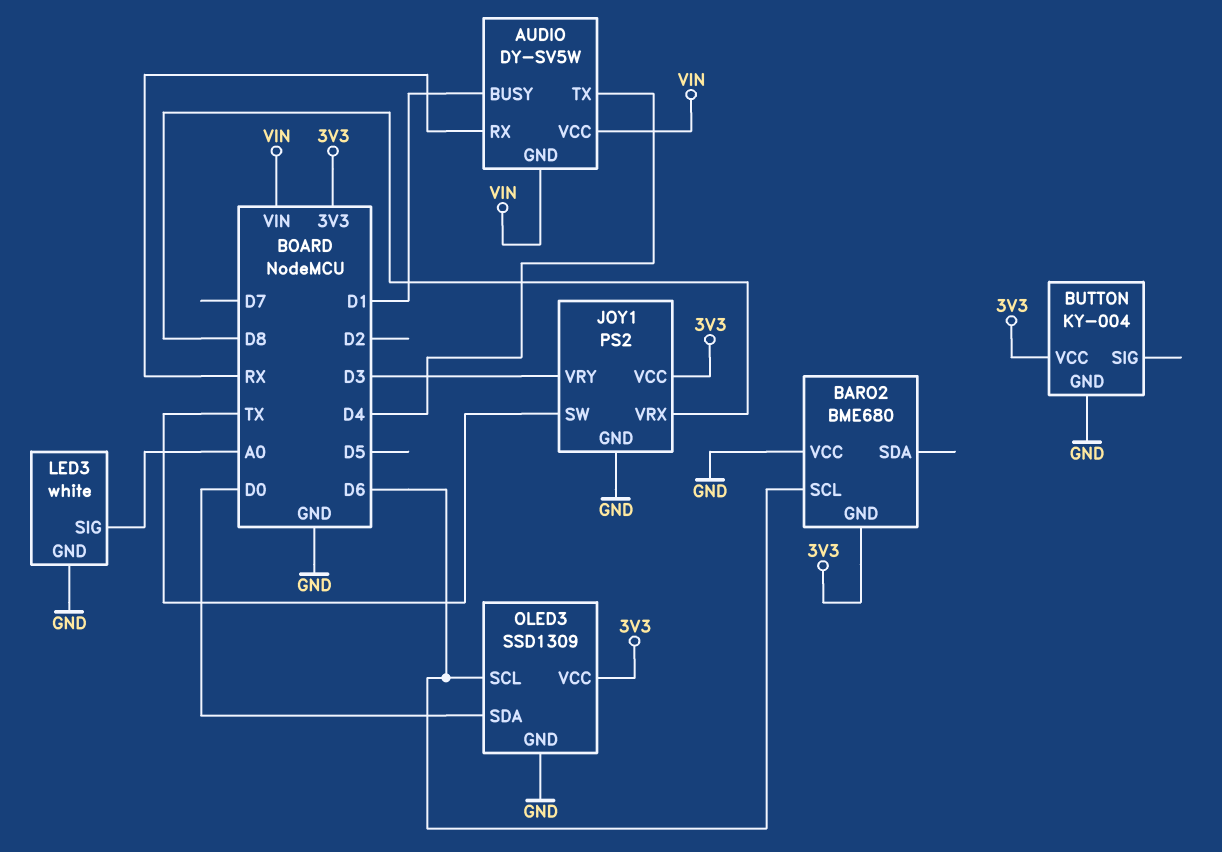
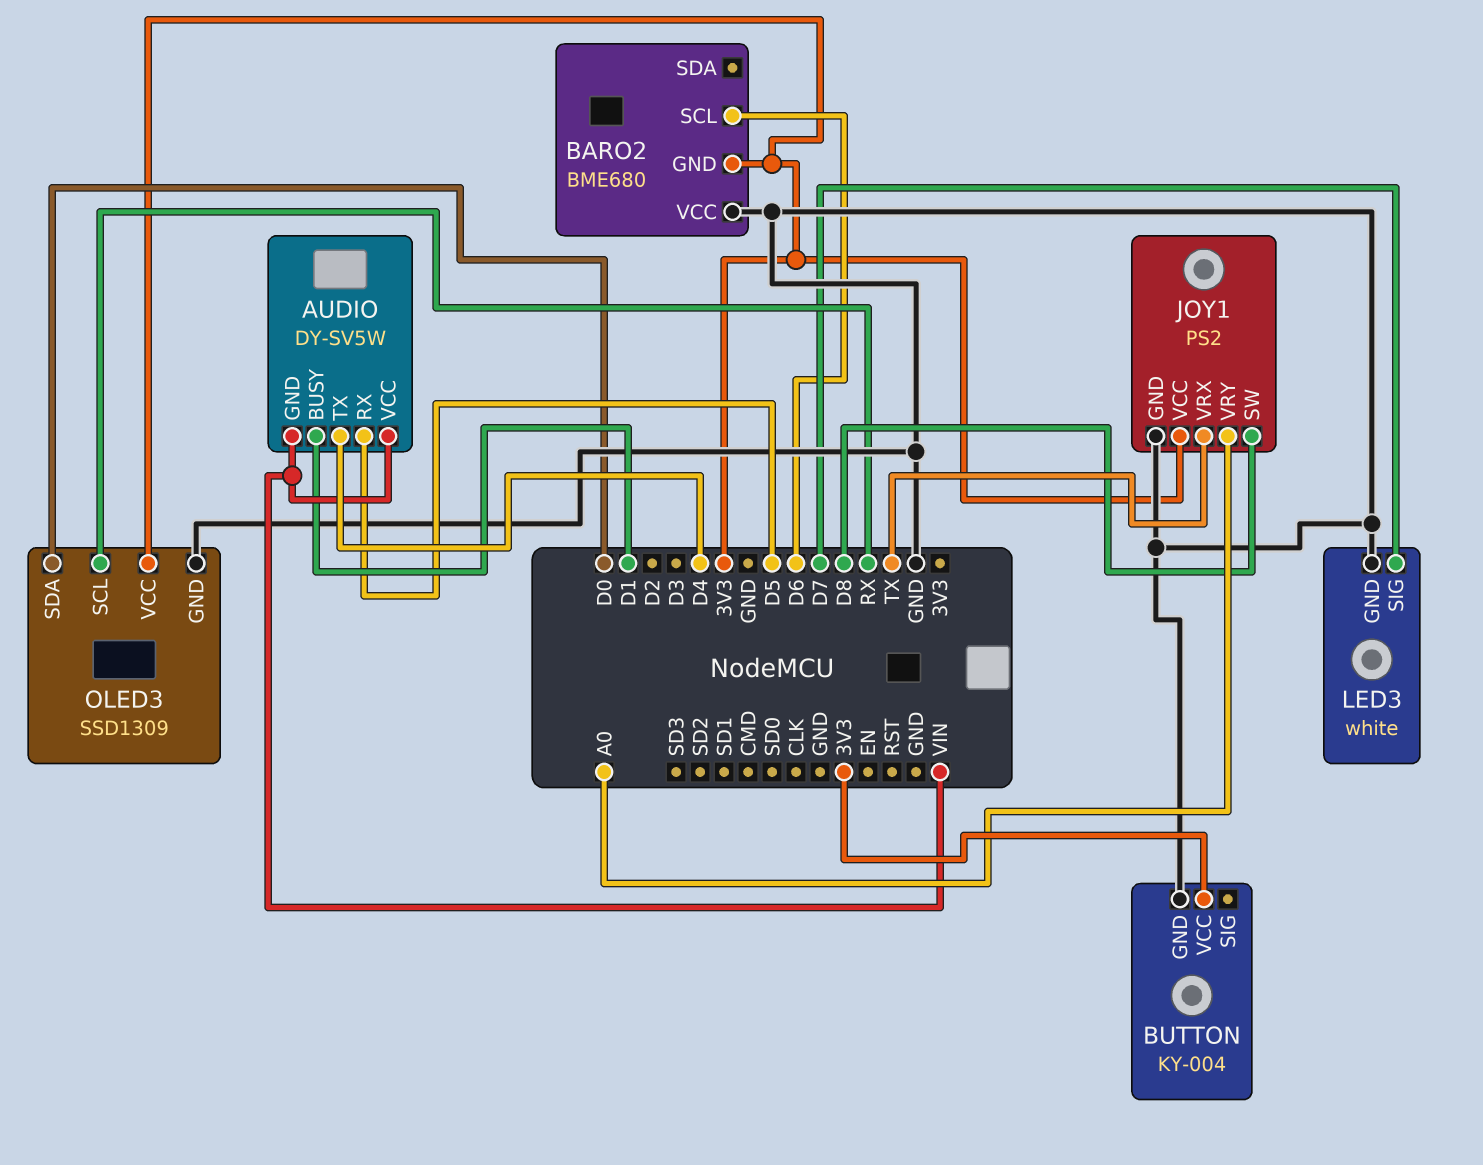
AUDIO pin RX: RX -> D5
JOY1 pin SW: TX -> D8
JOY1 pin VRX: D8 -> TX
JOY1 pin VRY: D3 -> A0
LED3 pin SIG: A0 -> D7
OLED3 pin SCL: D6 -> RX

